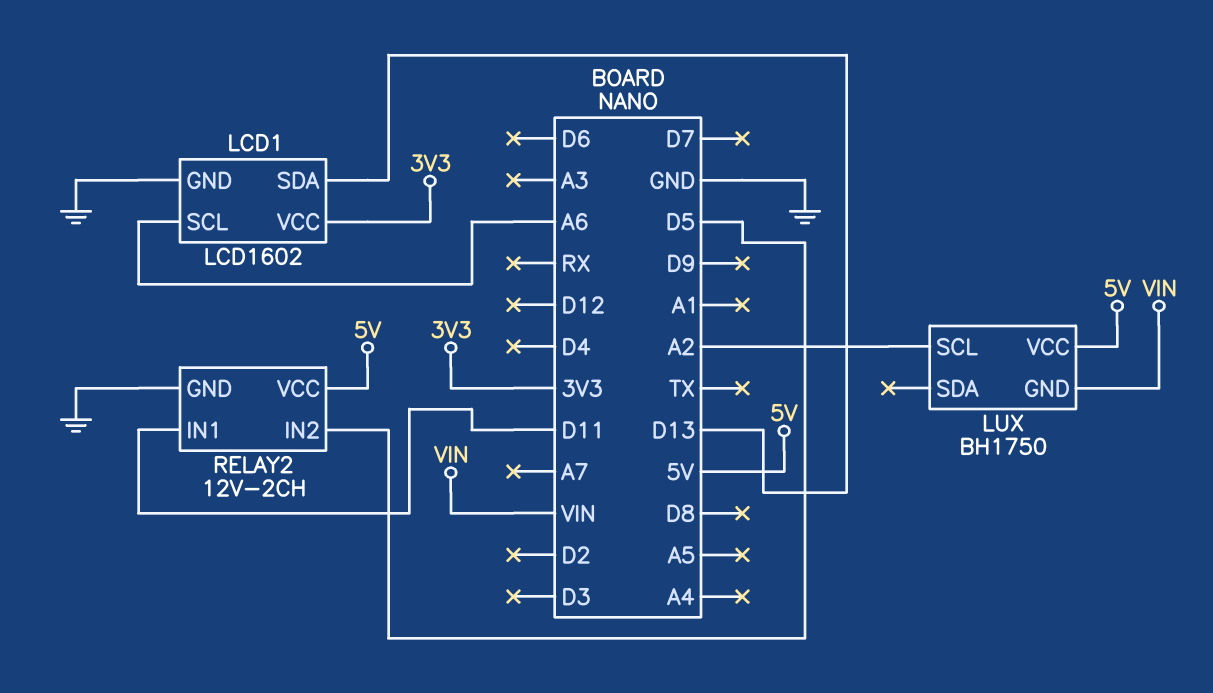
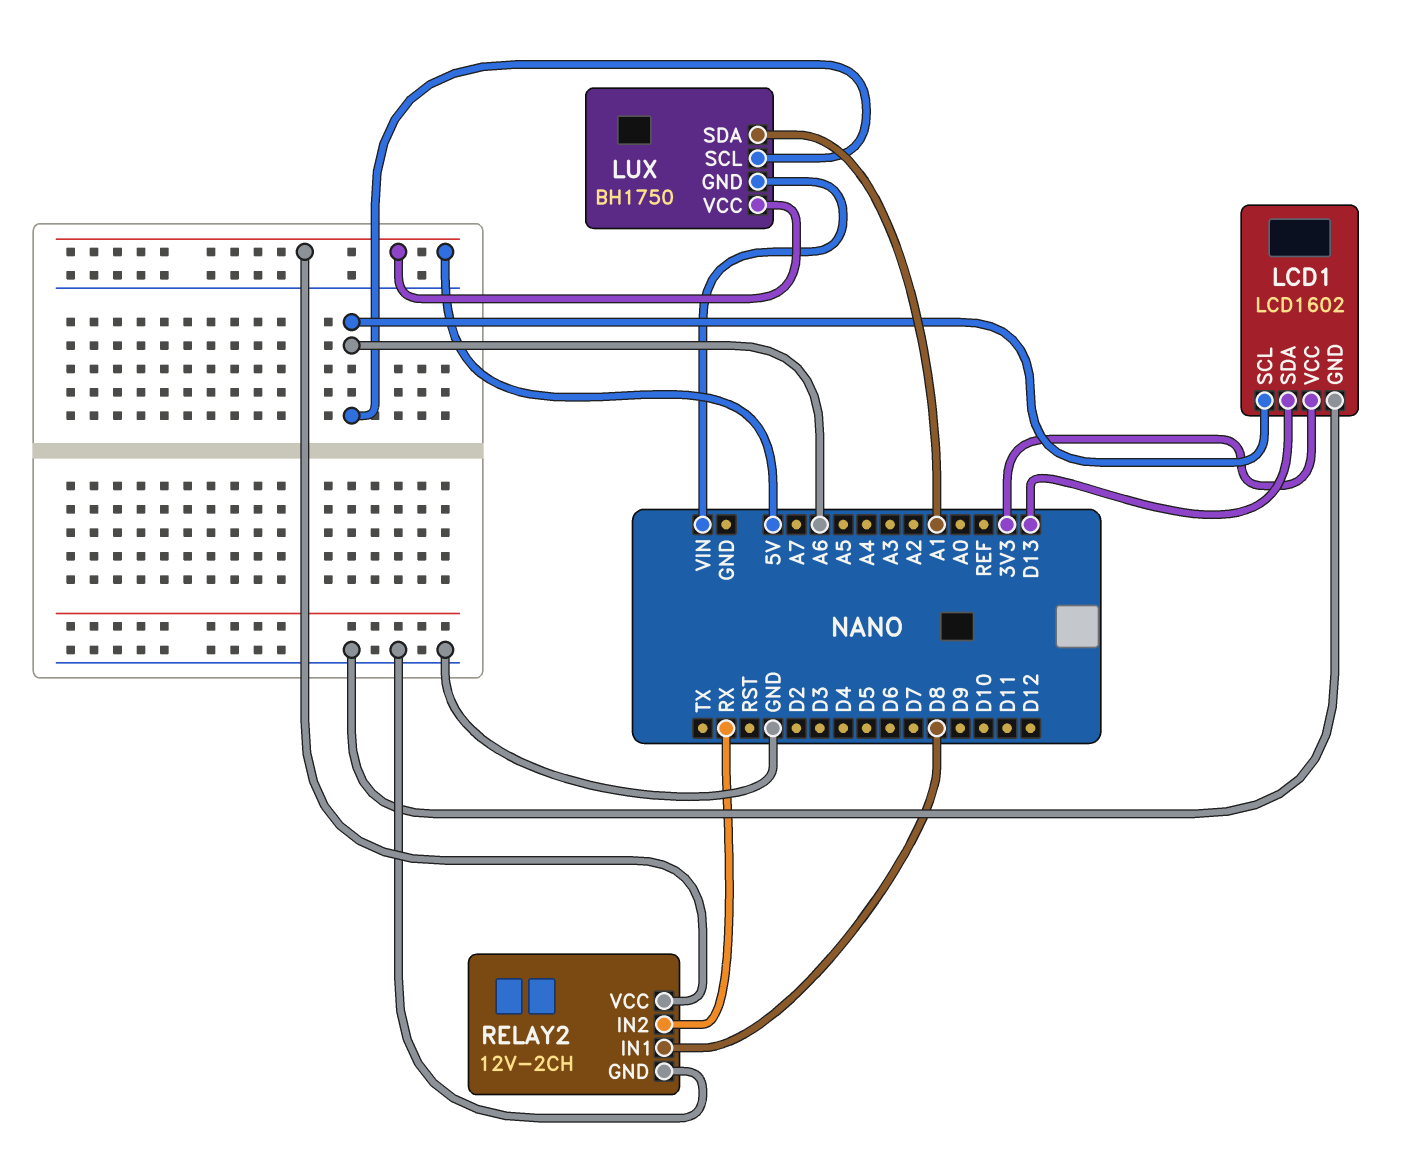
LUX pin SCL: A2 -> A6
LUX pin SDA: none -> A1
RELAY2 pin IN1: D11 -> D8
RELAY2 pin IN2: D5 -> RX

